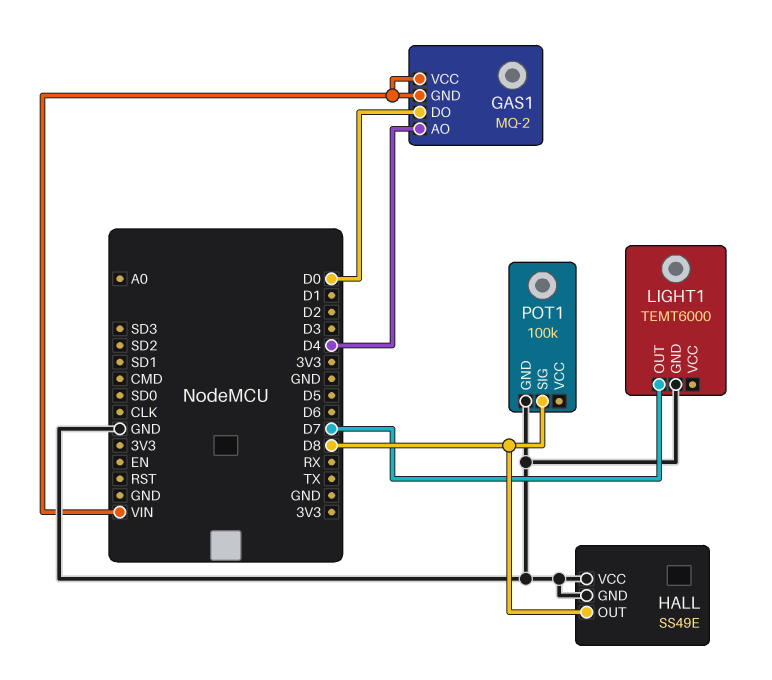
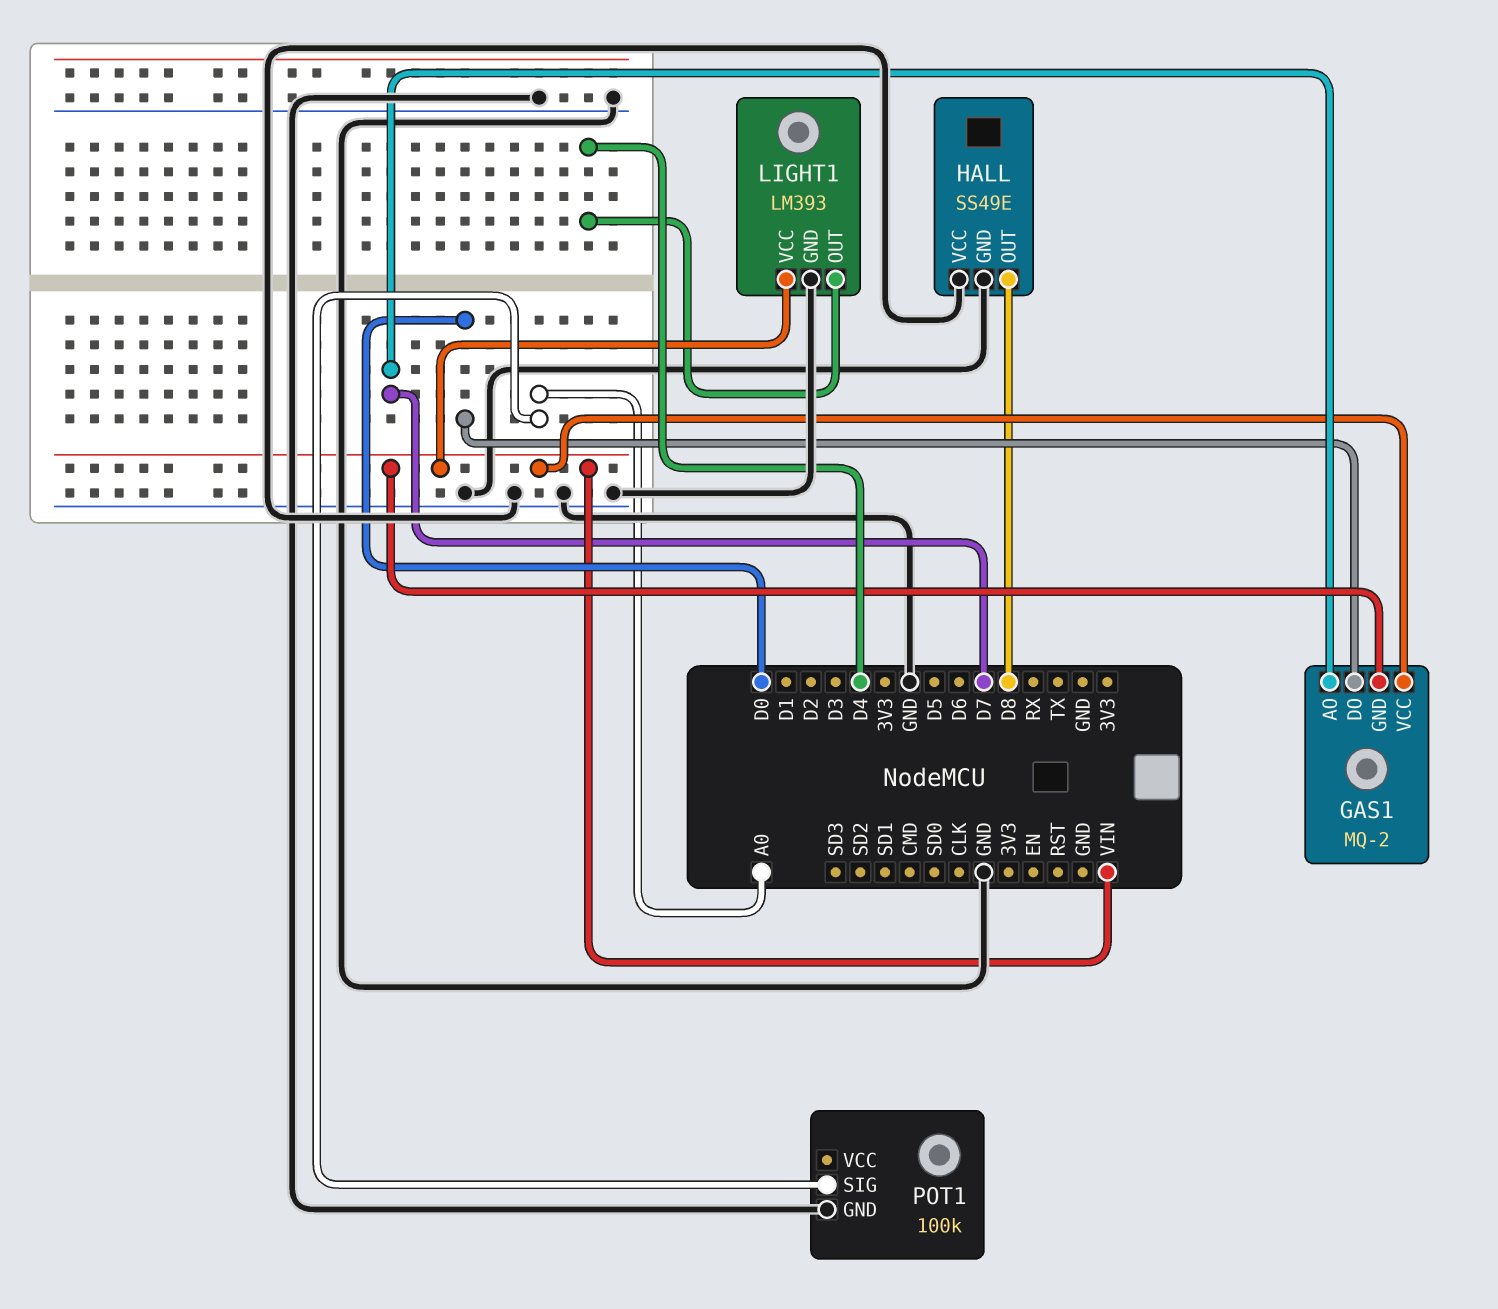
GAS1 pin AO: D4 -> D7
LIGHT1: TEMT6000 -> LM393
LIGHT1 pin OUT: D7 -> D4
LIGHT1 pin VCC: none -> VIN
POT1 pin SIG: D8 -> A0

